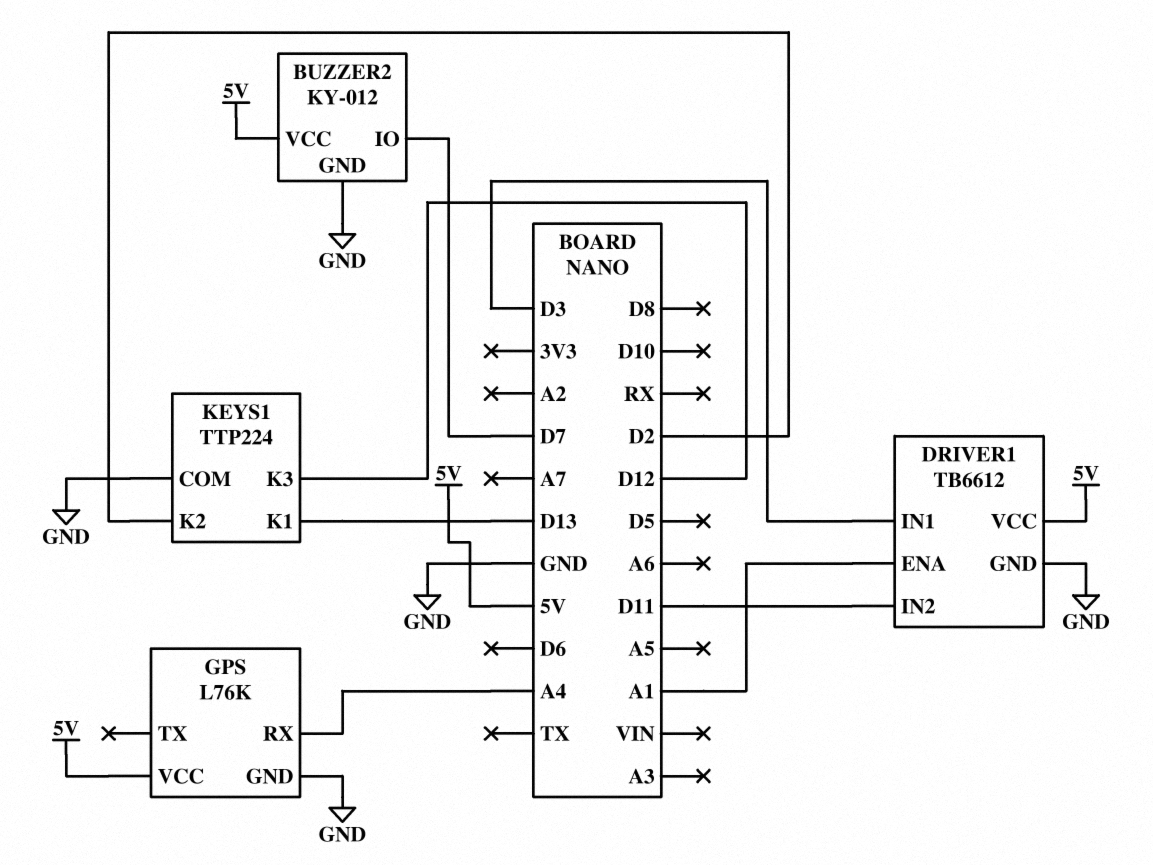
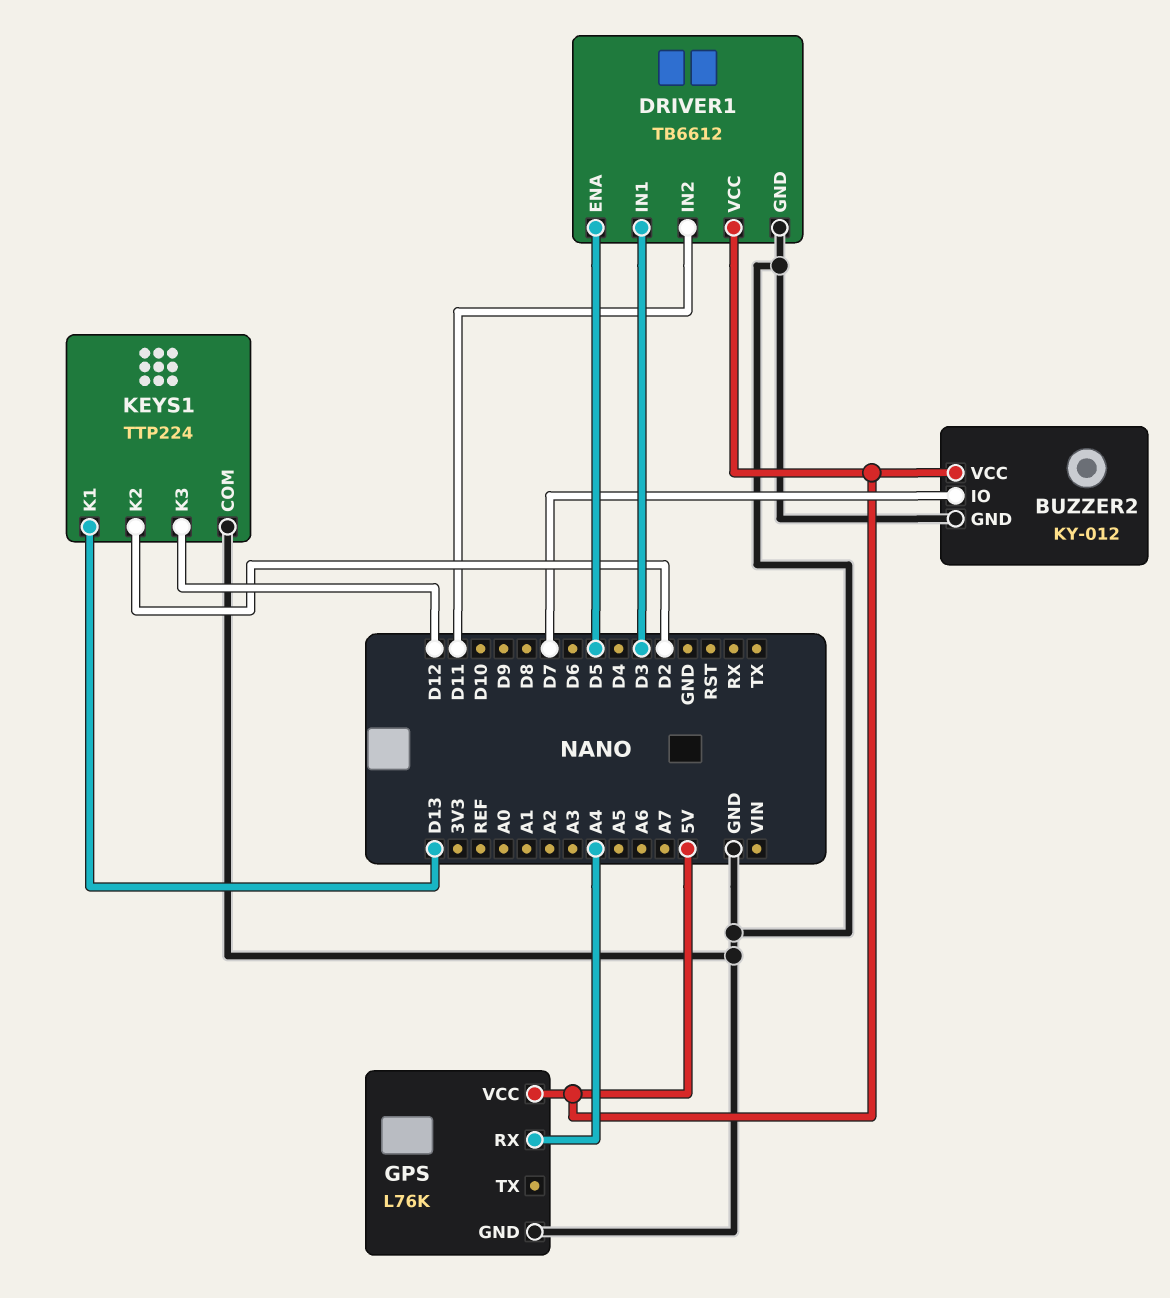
DRIVER1 pin ENA: A1 -> D5

